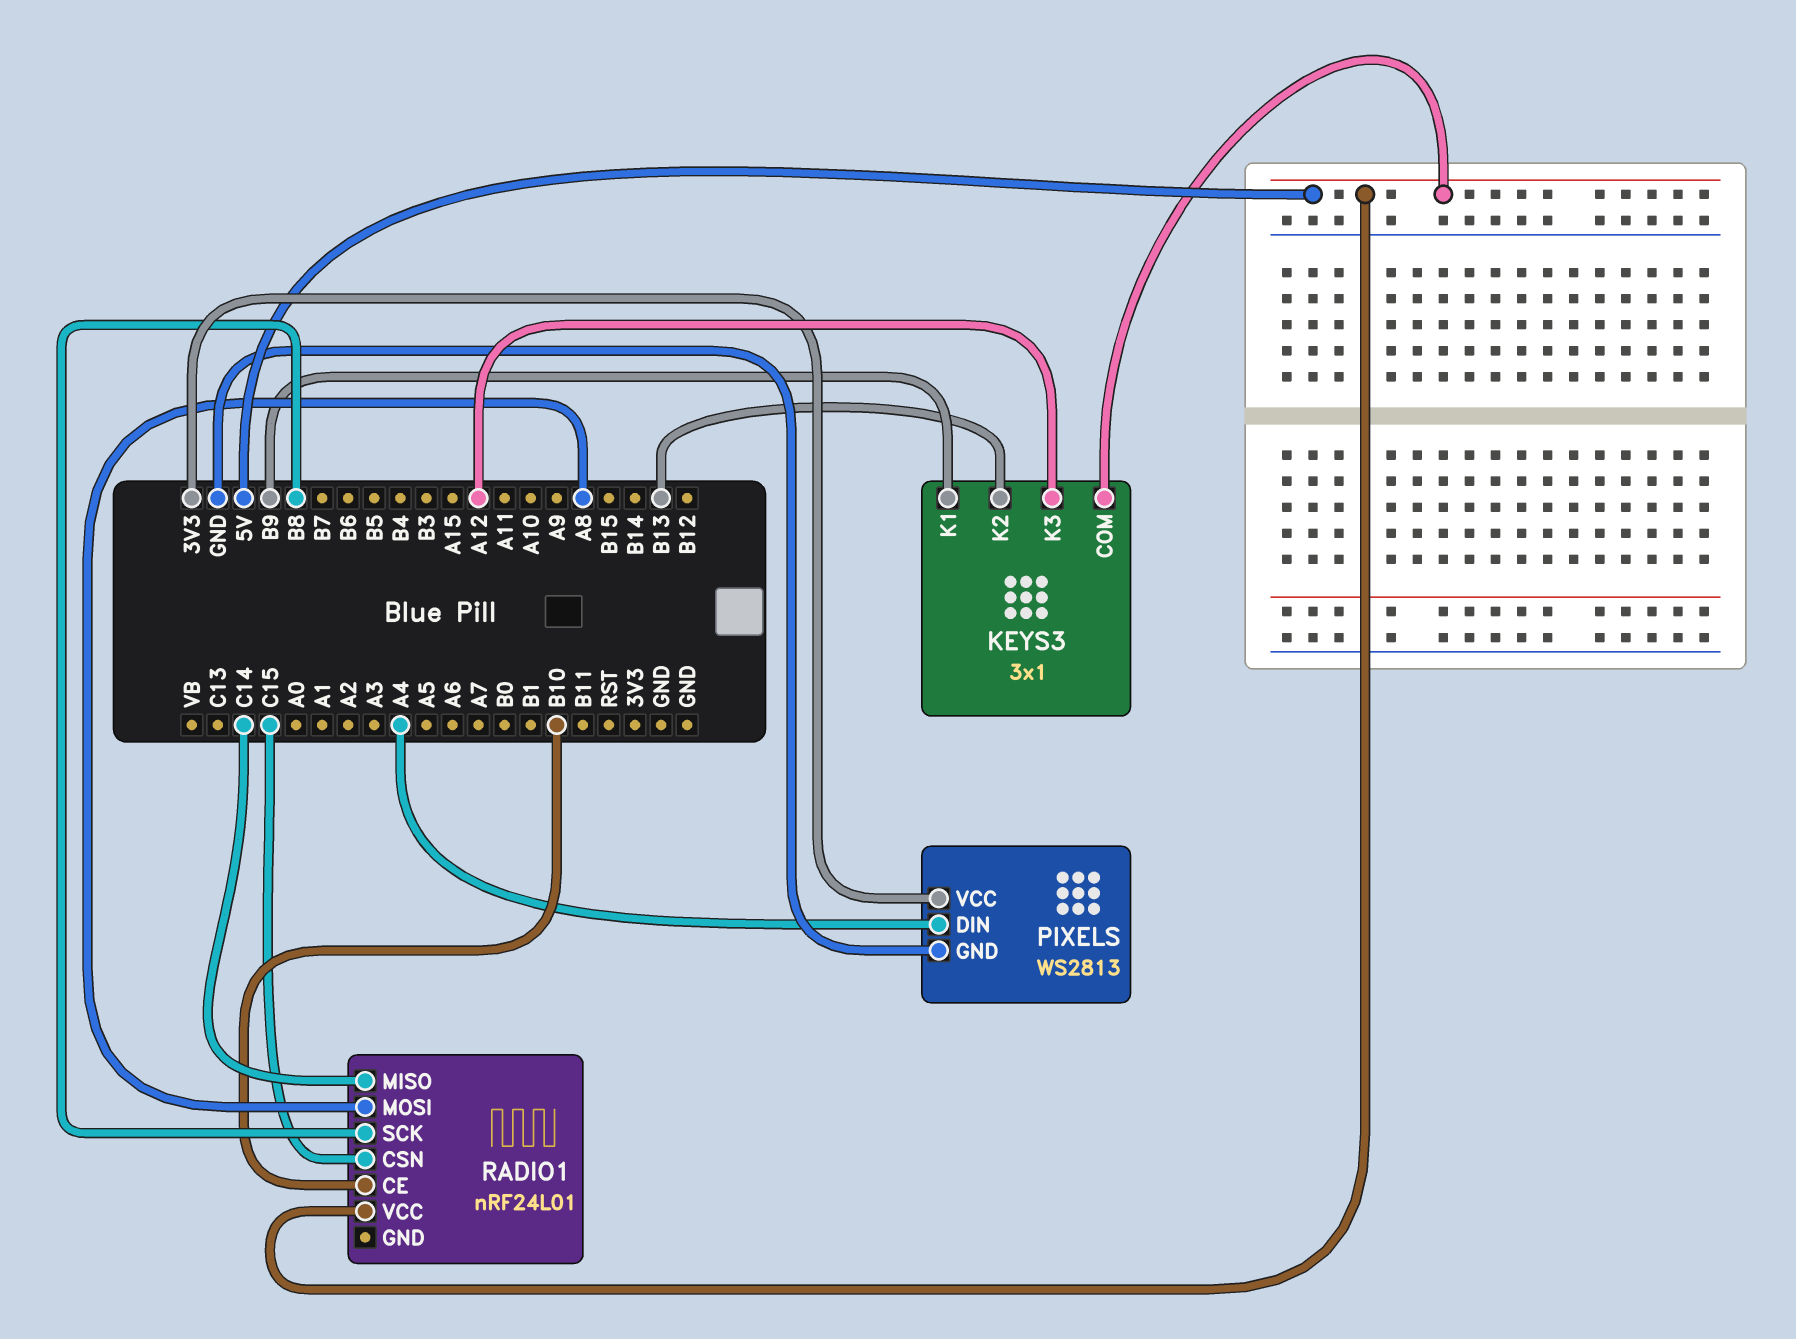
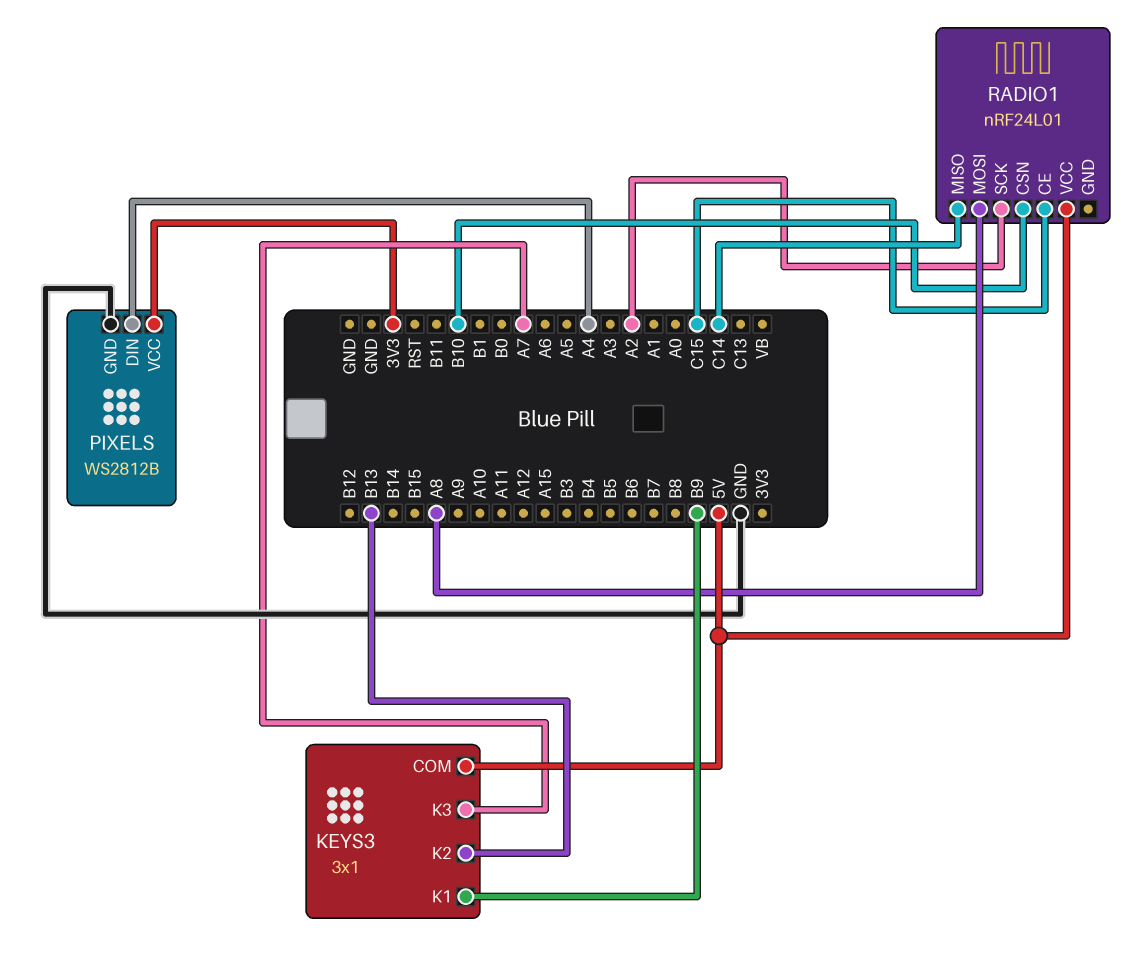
KEYS3 pin K3: A12 -> A7
PIXELS: WS2813 -> WS2812B
RADIO1 pin CE: B10 -> C15
RADIO1 pin CSN: C15 -> B10
RADIO1 pin SCK: B8 -> A2

